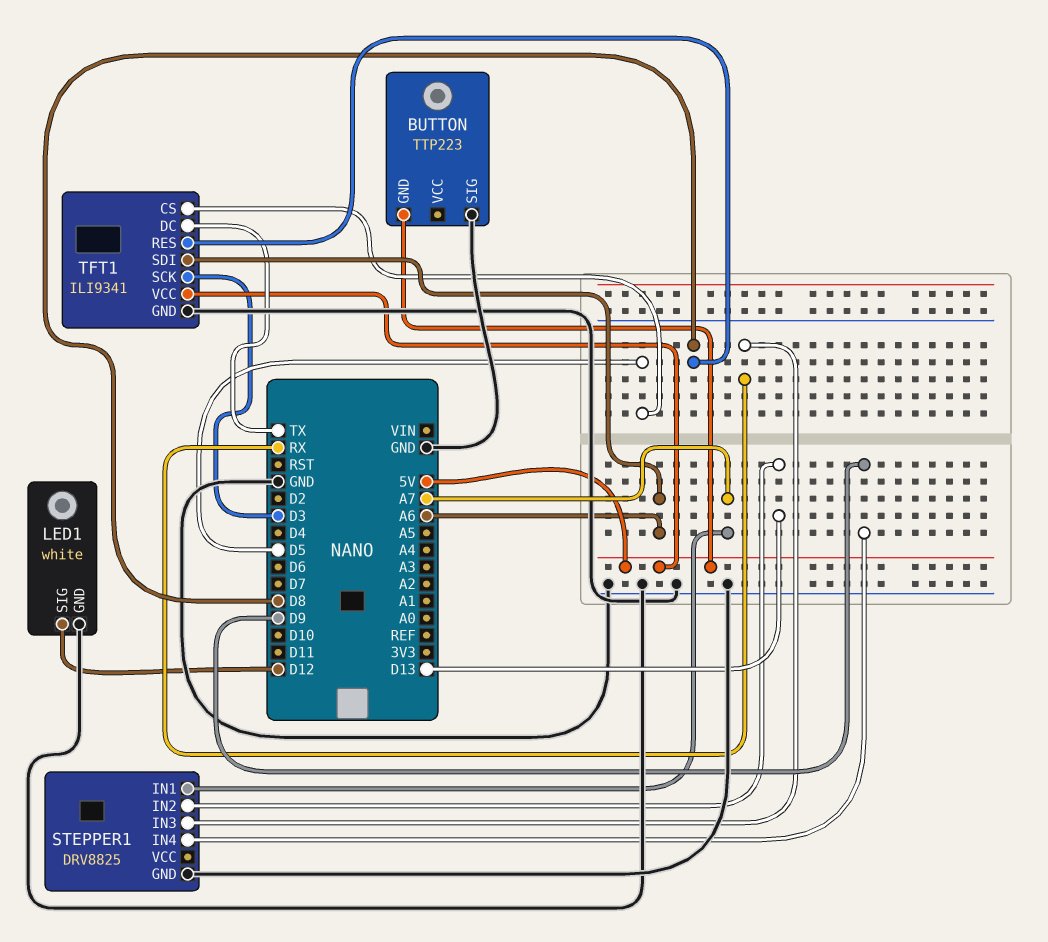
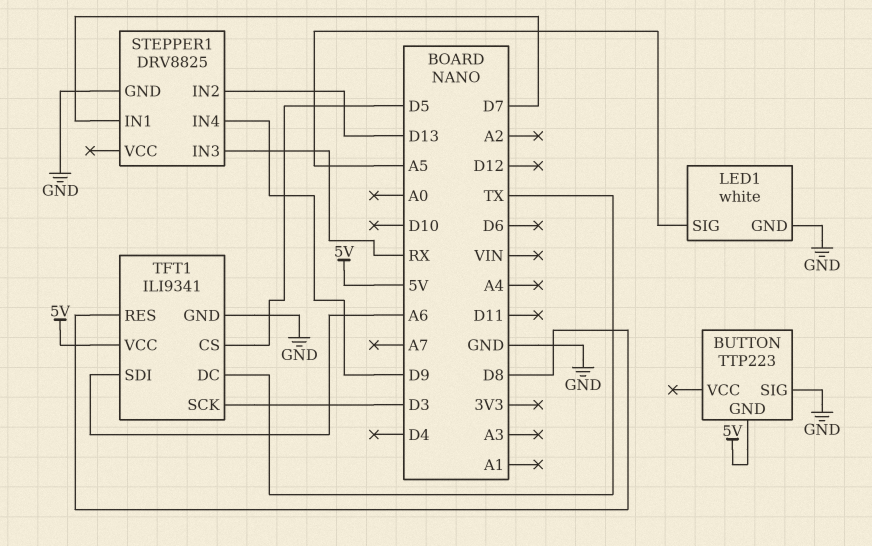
LED1 pin SIG: D12 -> A5
STEPPER1 pin IN1: A7 -> D7

